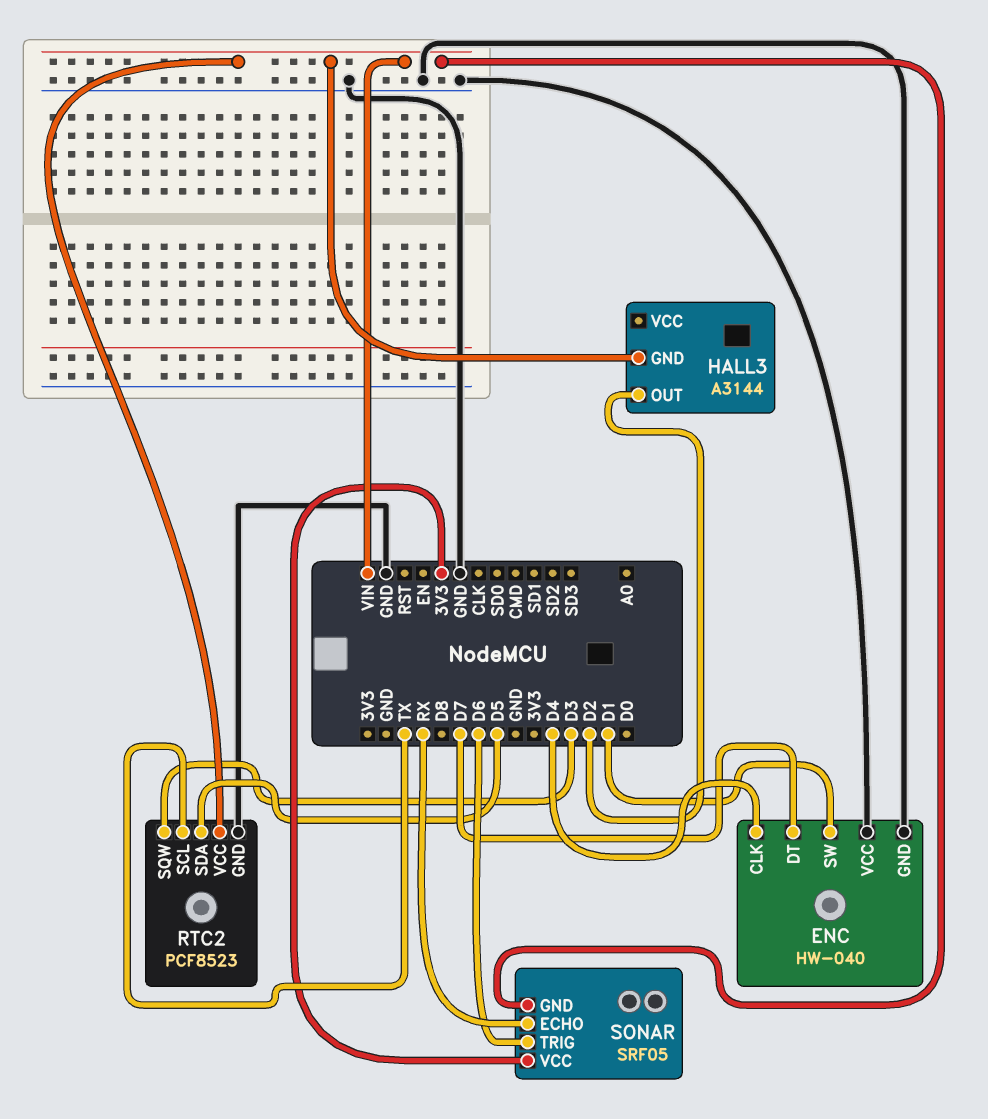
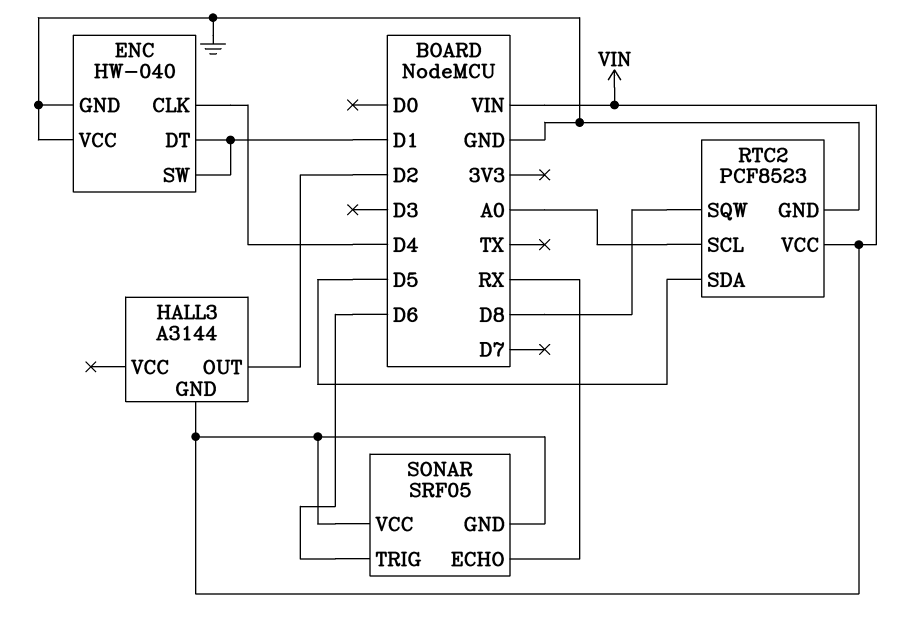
ENC pin DT: D7 -> D1
RTC2 pin SCL: TX -> A0
RTC2 pin SQW: D3 -> D8
SONAR pin VCC: 3V3 -> VIN

